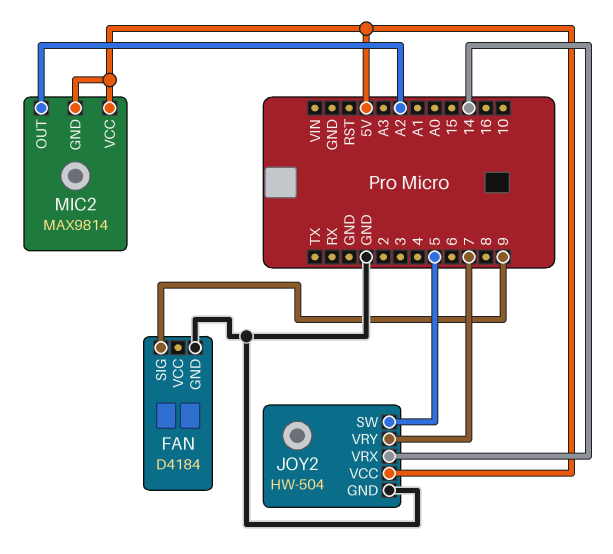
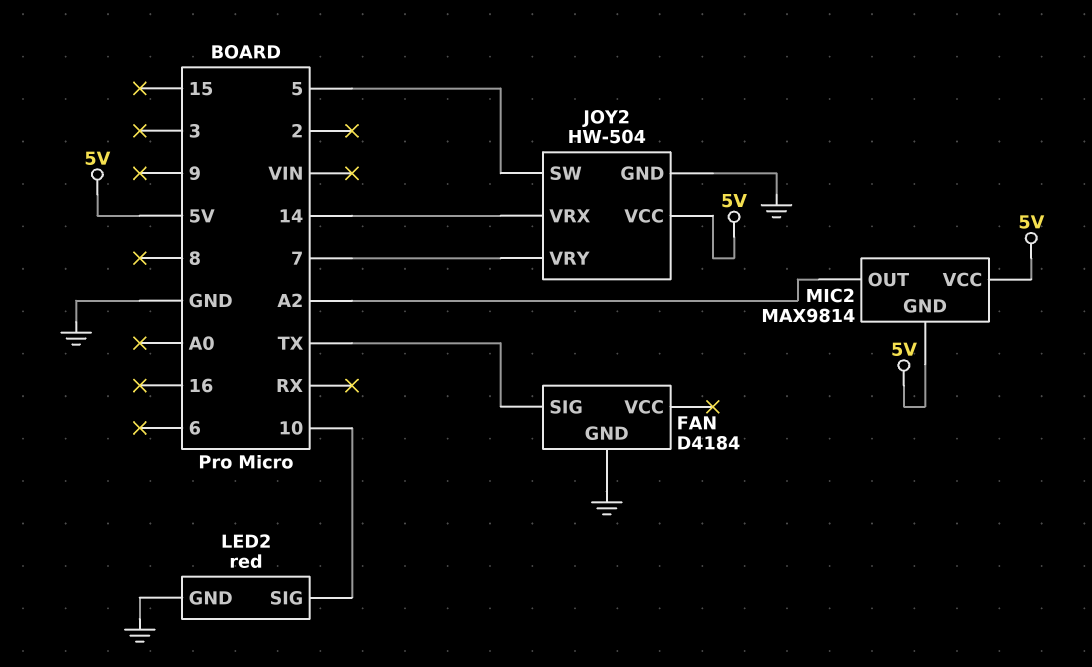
FAN pin SIG: 9 -> TX
LED2: none -> red
LED2 pin GND: none -> GND
LED2 pin SIG: none -> 10

